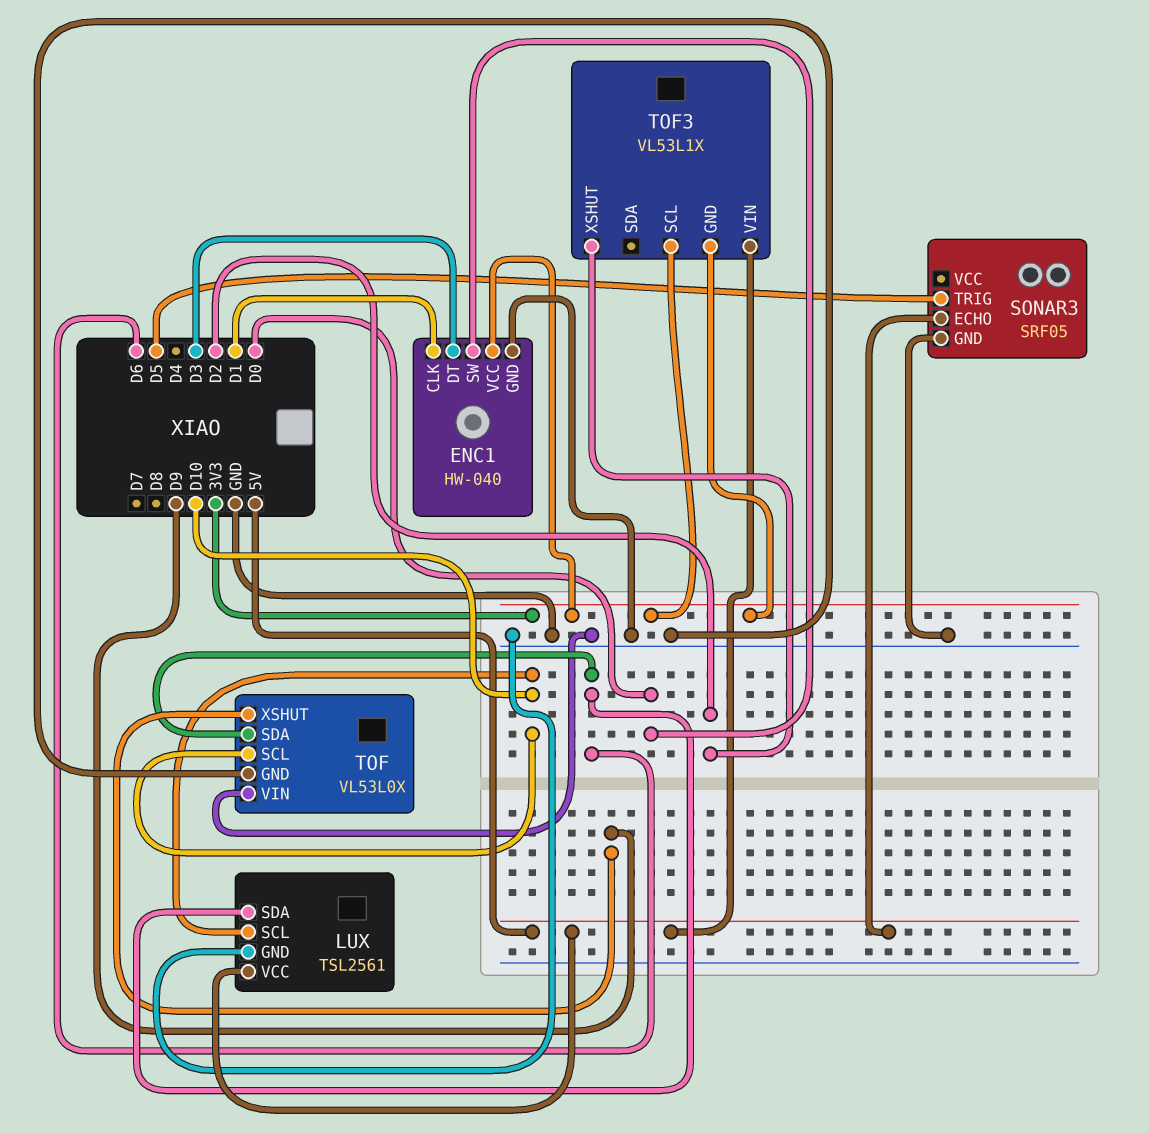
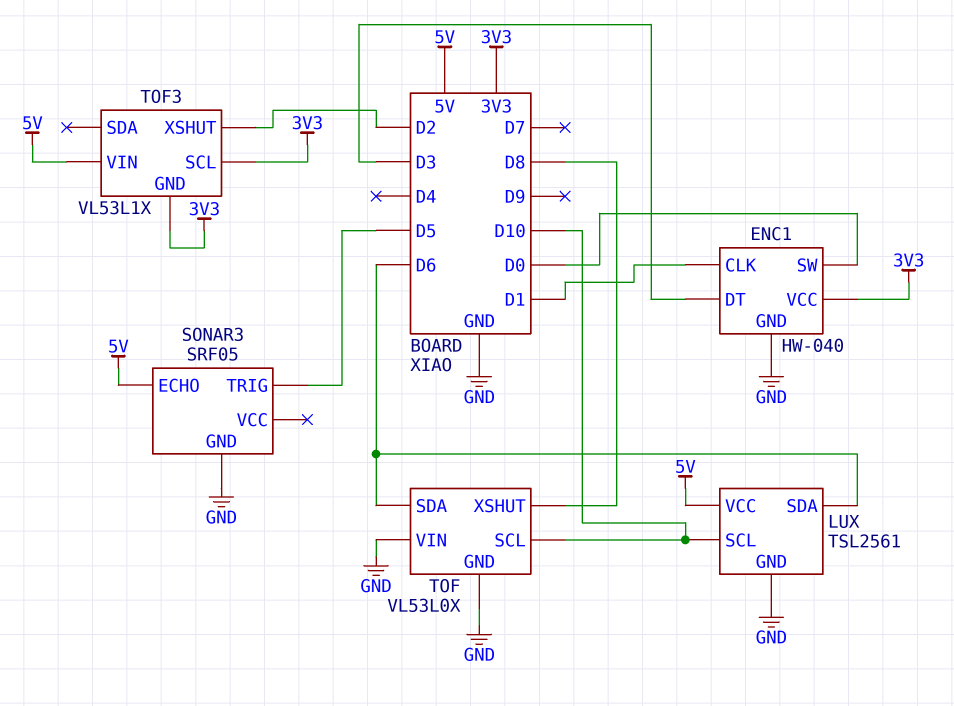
TOF pin XSHUT: D9 -> D8

